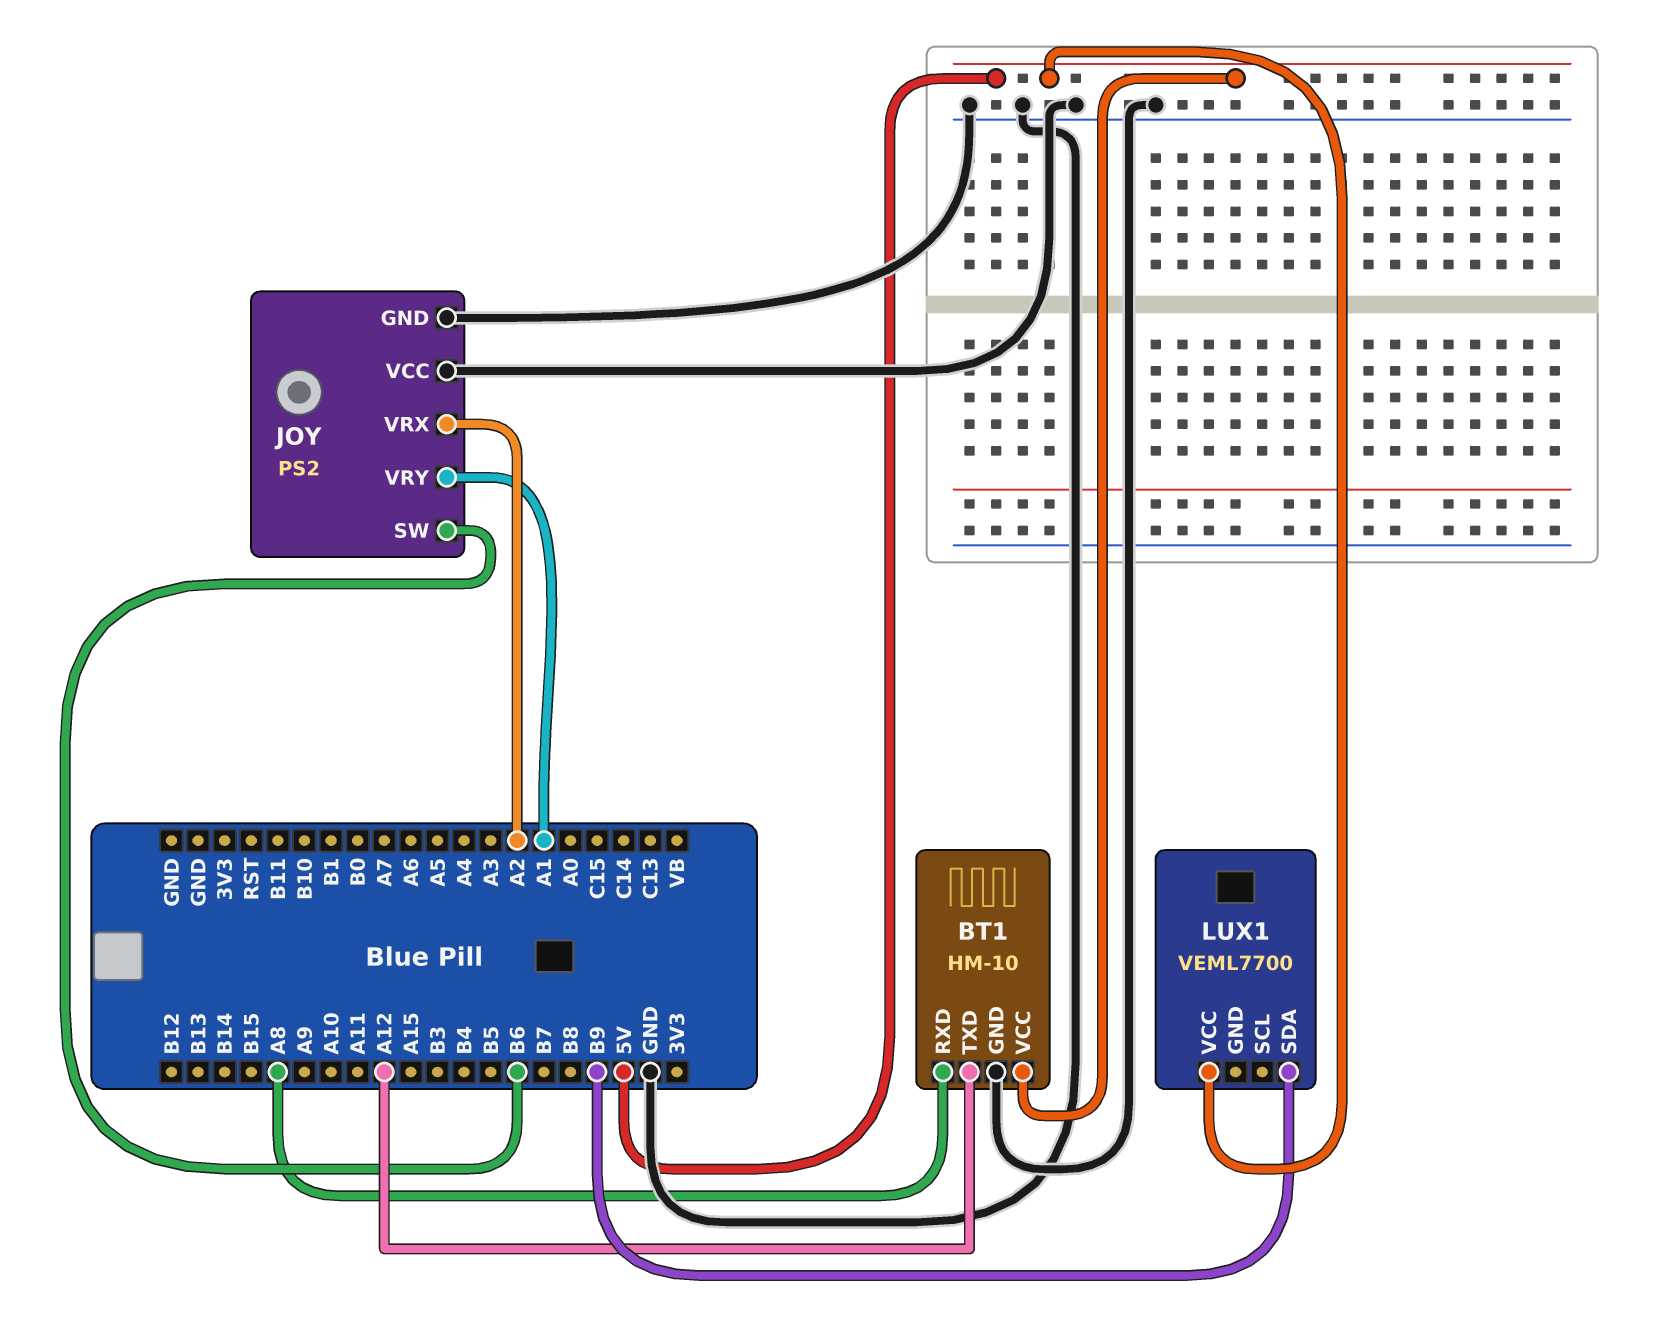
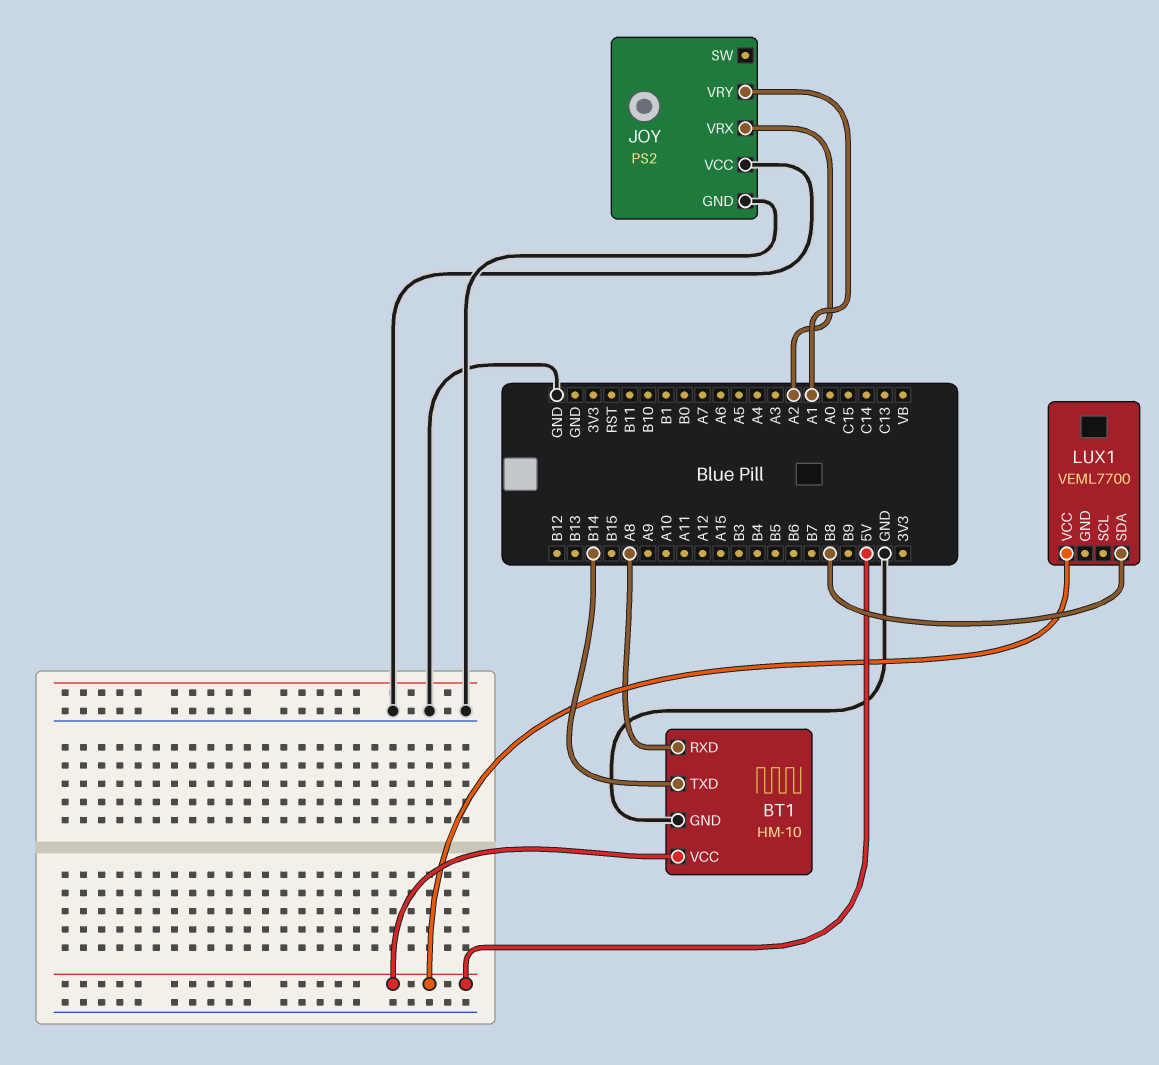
BT1 pin TXD: A12 -> B14
JOY pin SW: B6 -> none
LUX1 pin SDA: B9 -> B8

